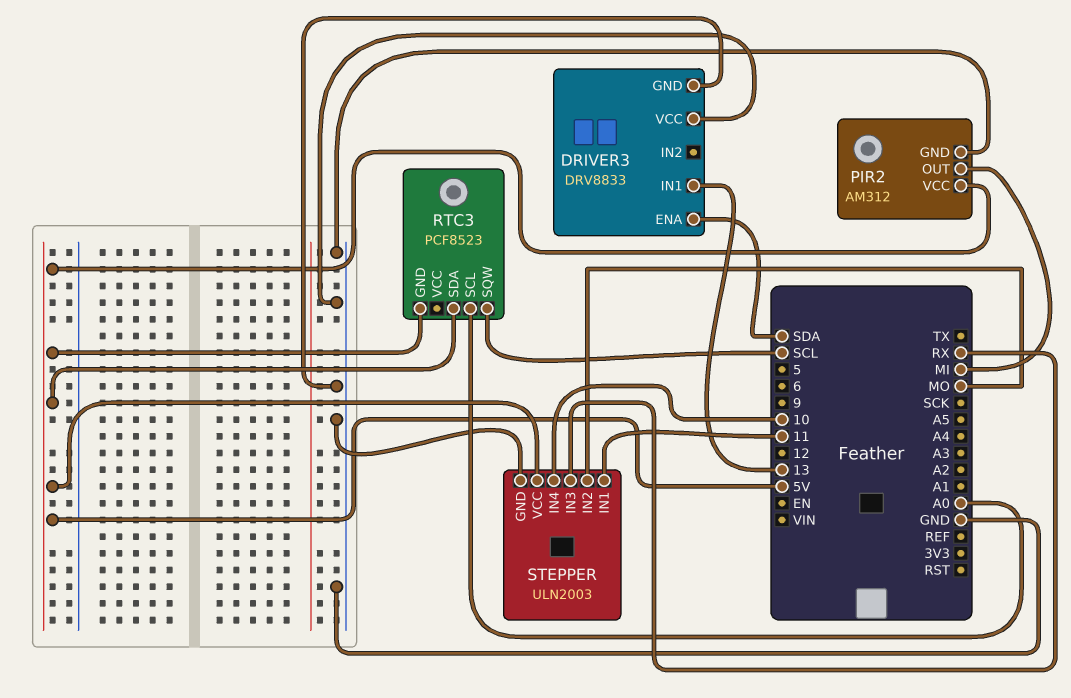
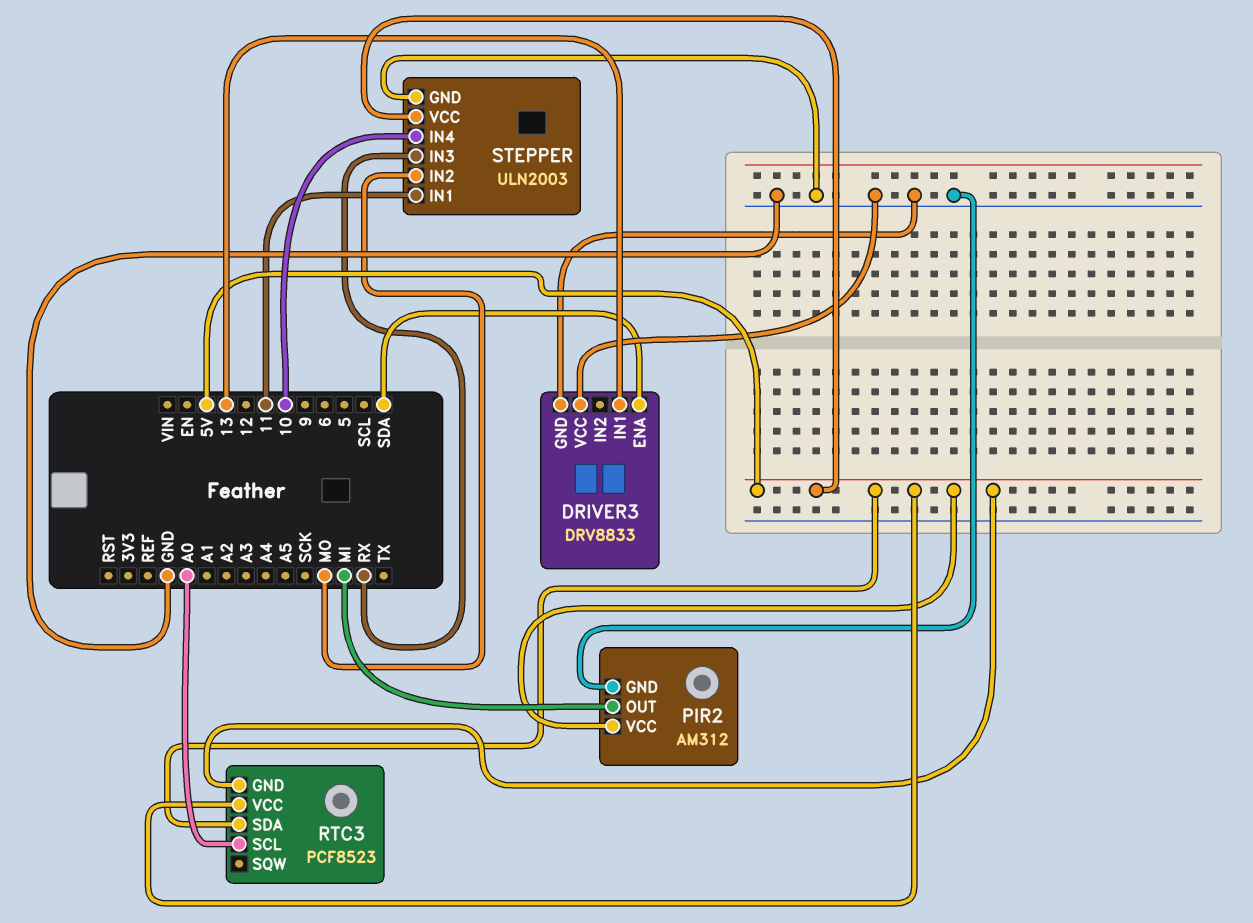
RTC3 pin SQW: SCL -> none
RTC3 pin VCC: none -> 5V

